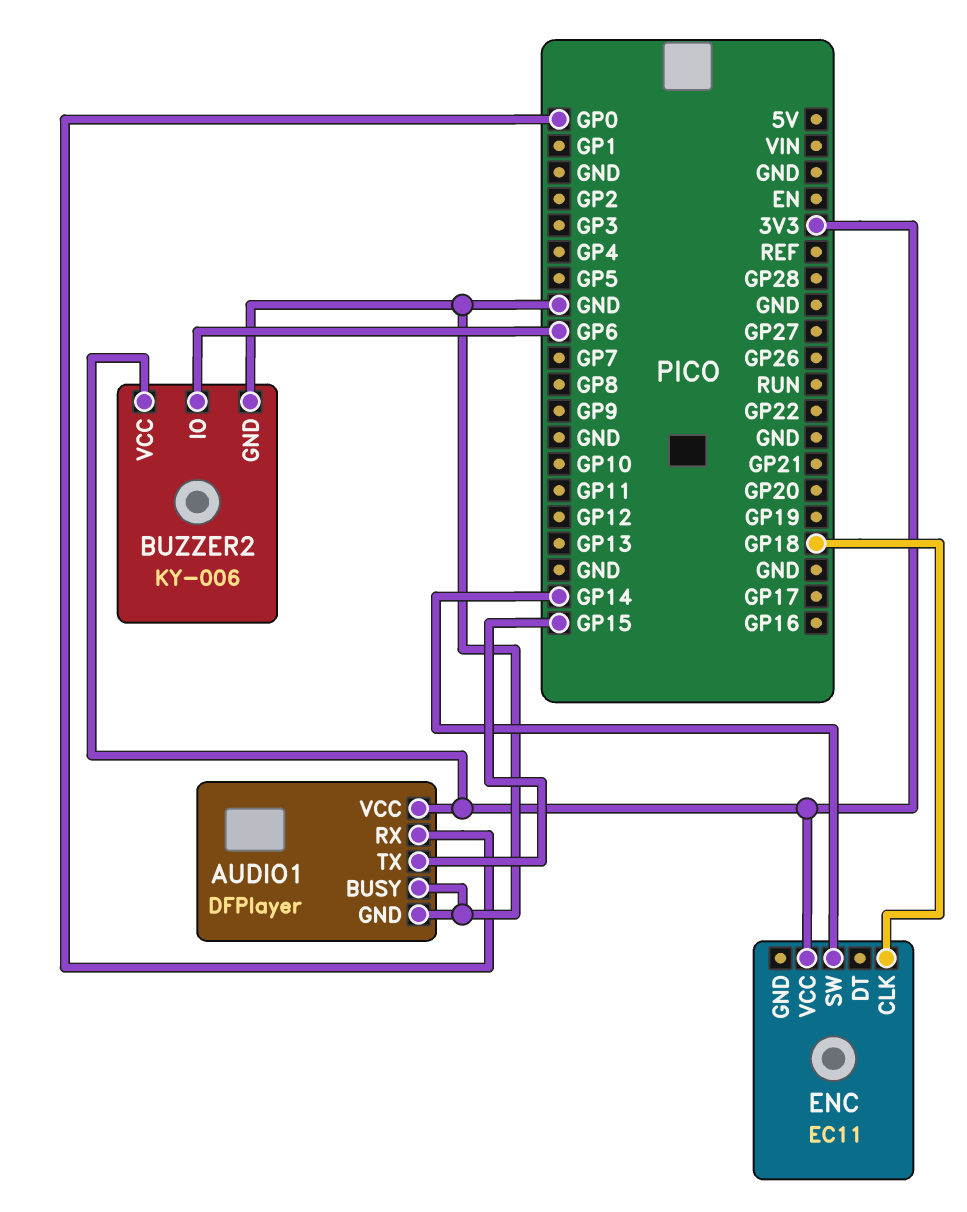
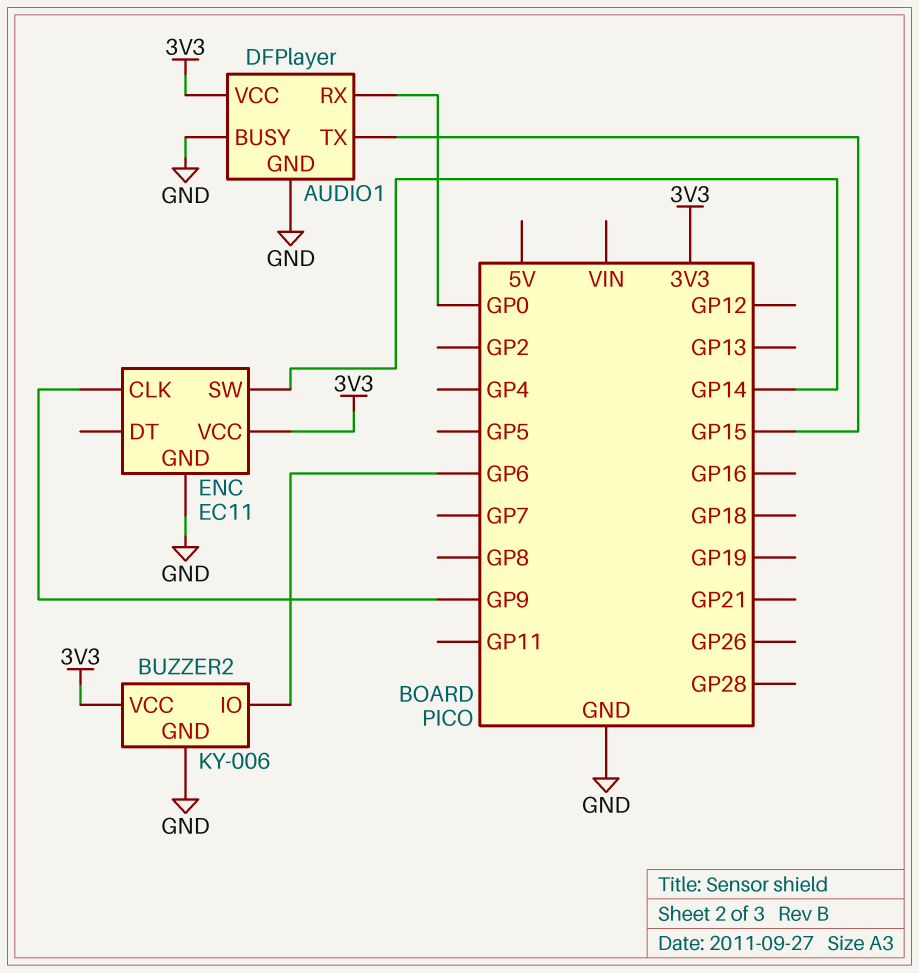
ENC pin CLK: GP18 -> GP9
ENC pin GND: none -> GND

